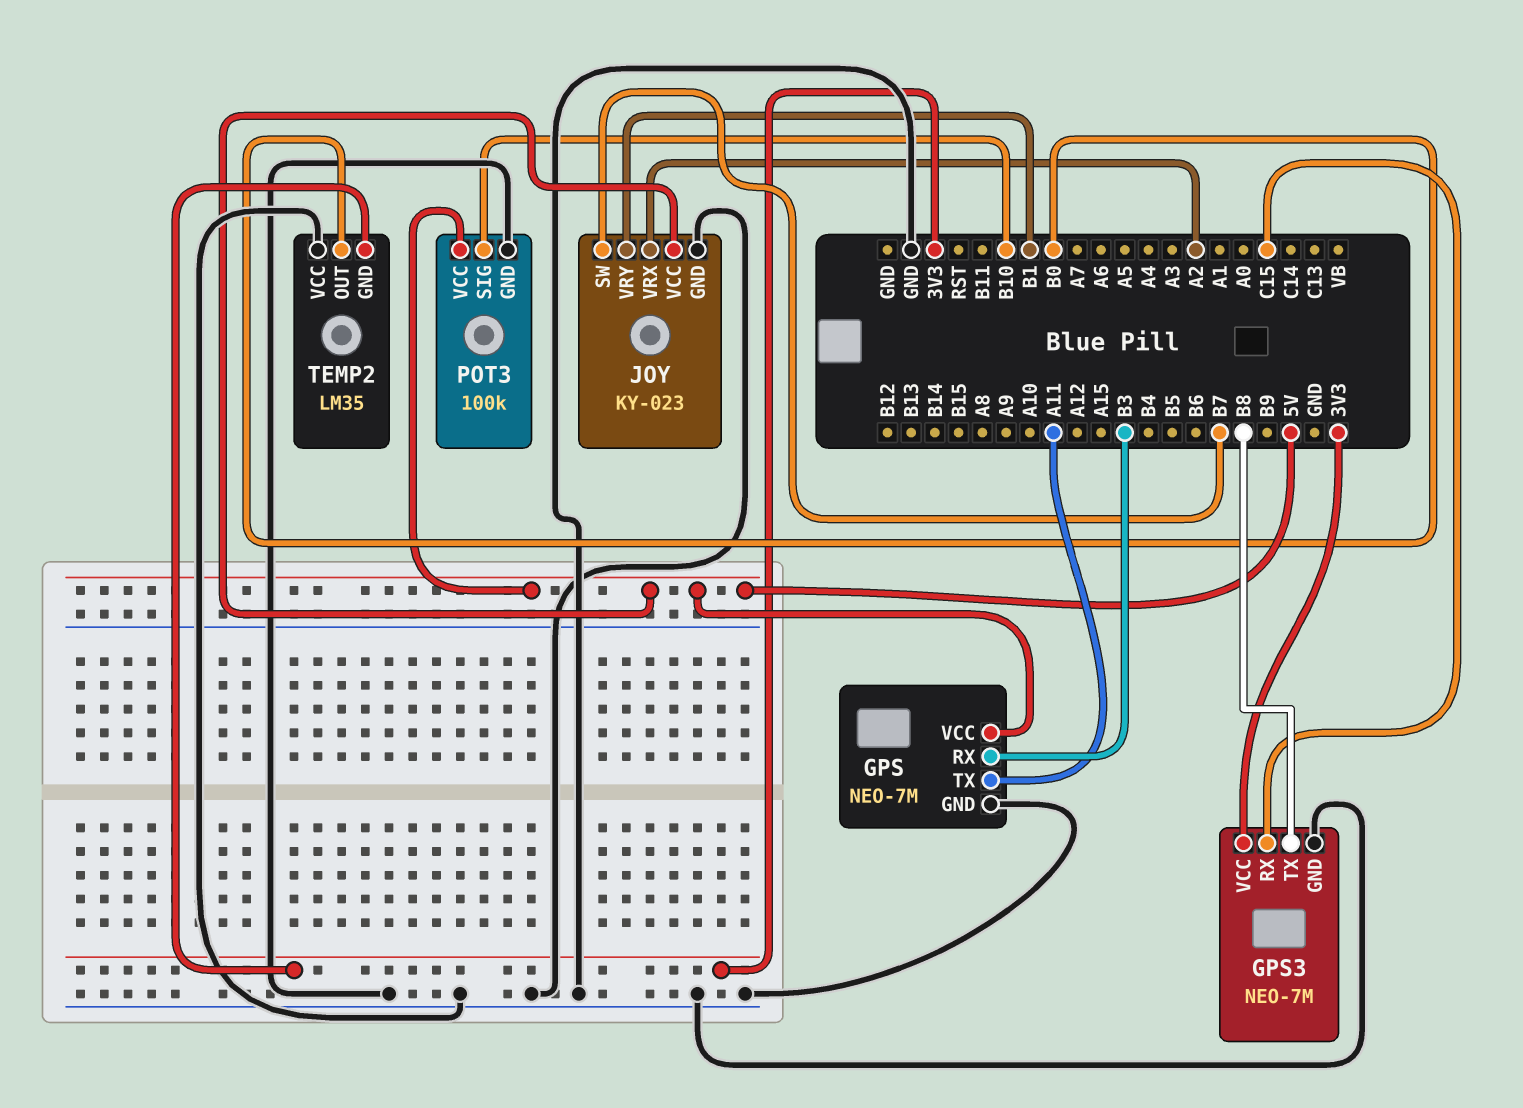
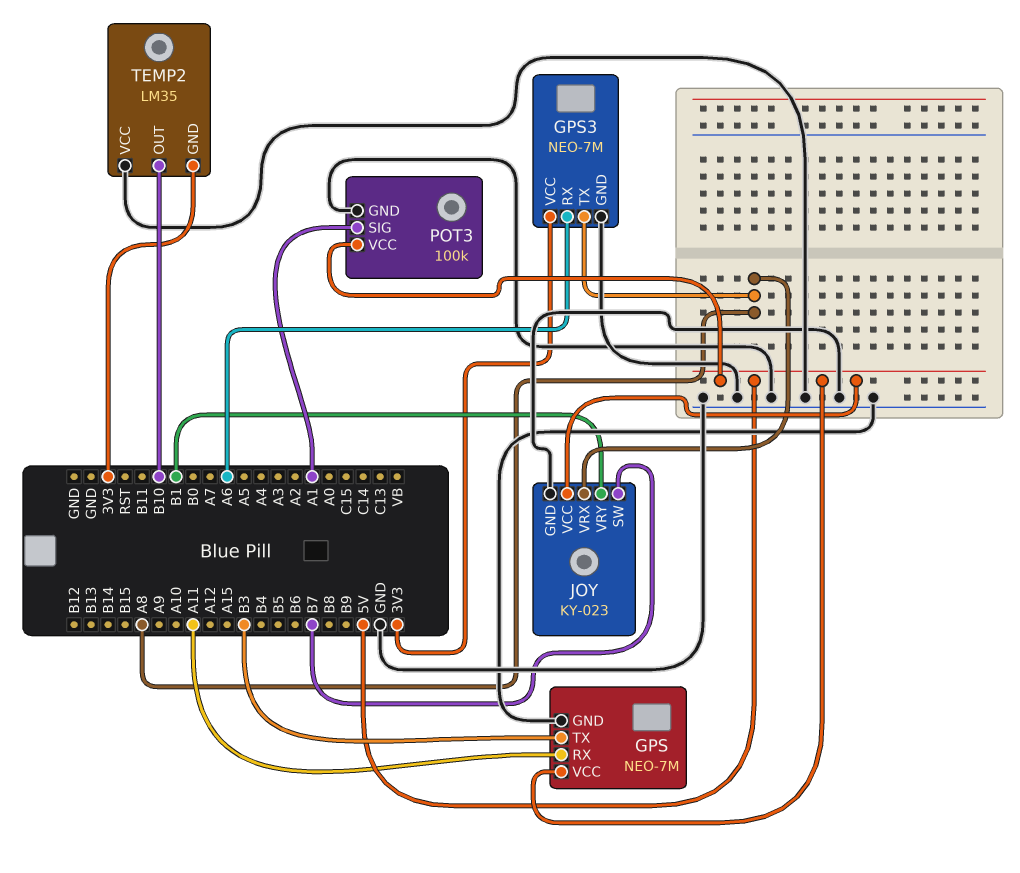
GPS pin RX: B3 -> A11
GPS pin TX: A11 -> B3
GPS3 pin RX: C15 -> A6
GPS3 pin TX: B8 -> A8
JOY pin VRX: A2 -> A8
POT3 pin SIG: B10 -> A1
TEMP2 pin OUT: B0 -> B10

